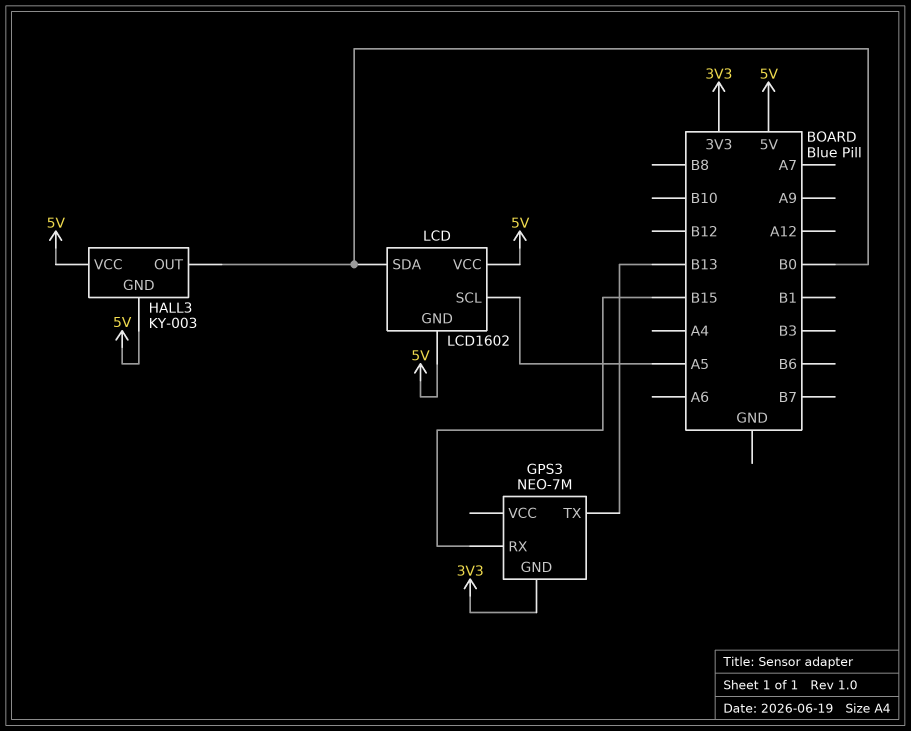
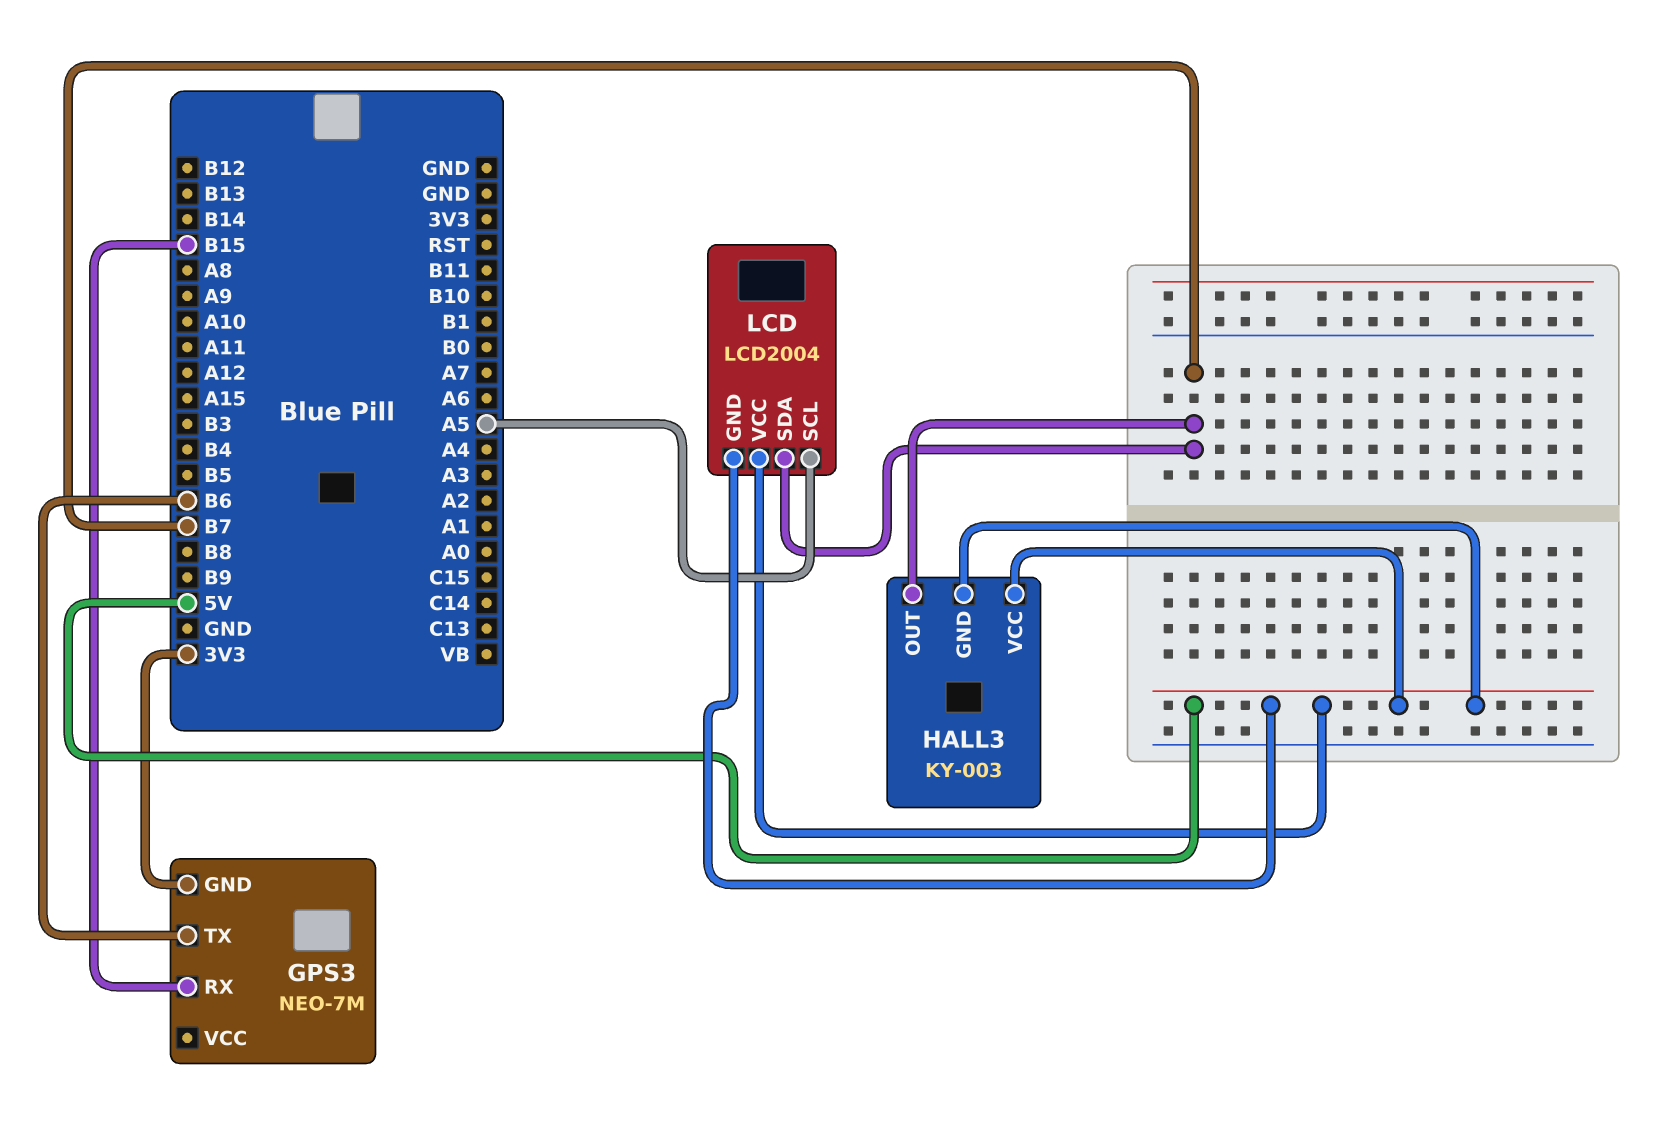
GPS3 pin TX: B13 -> B6
HALL3 pin OUT: B0 -> B7
LCD: LCD1602 -> LCD2004
LCD pin SDA: B0 -> B7

